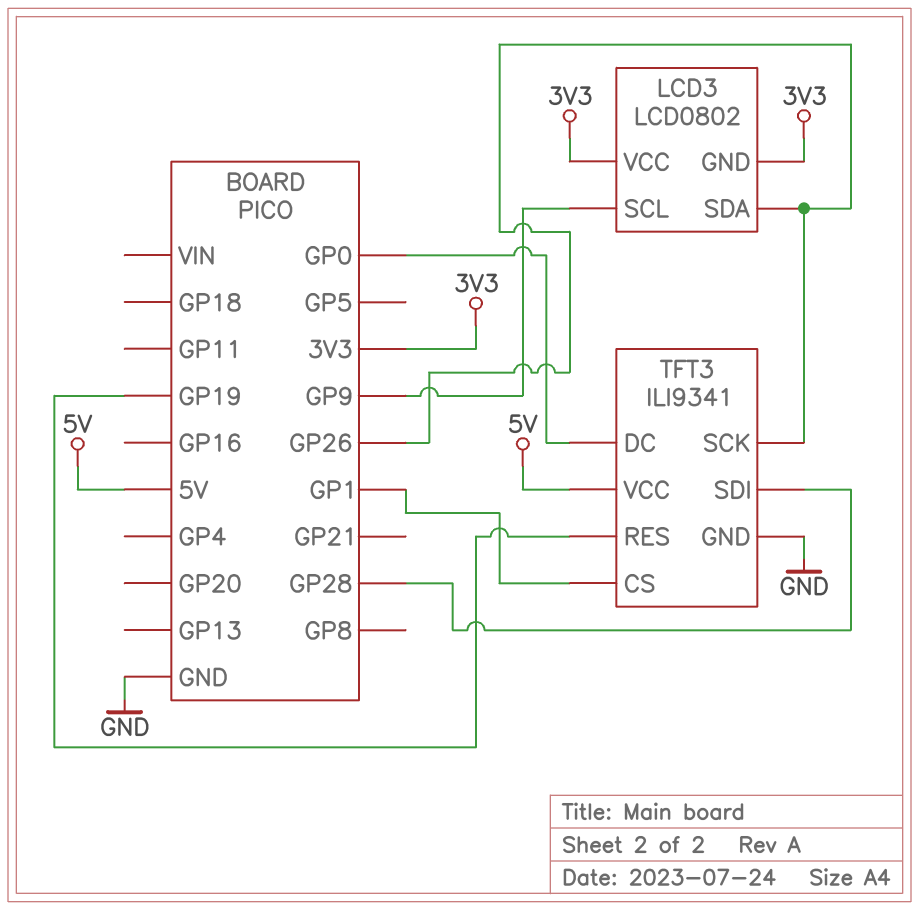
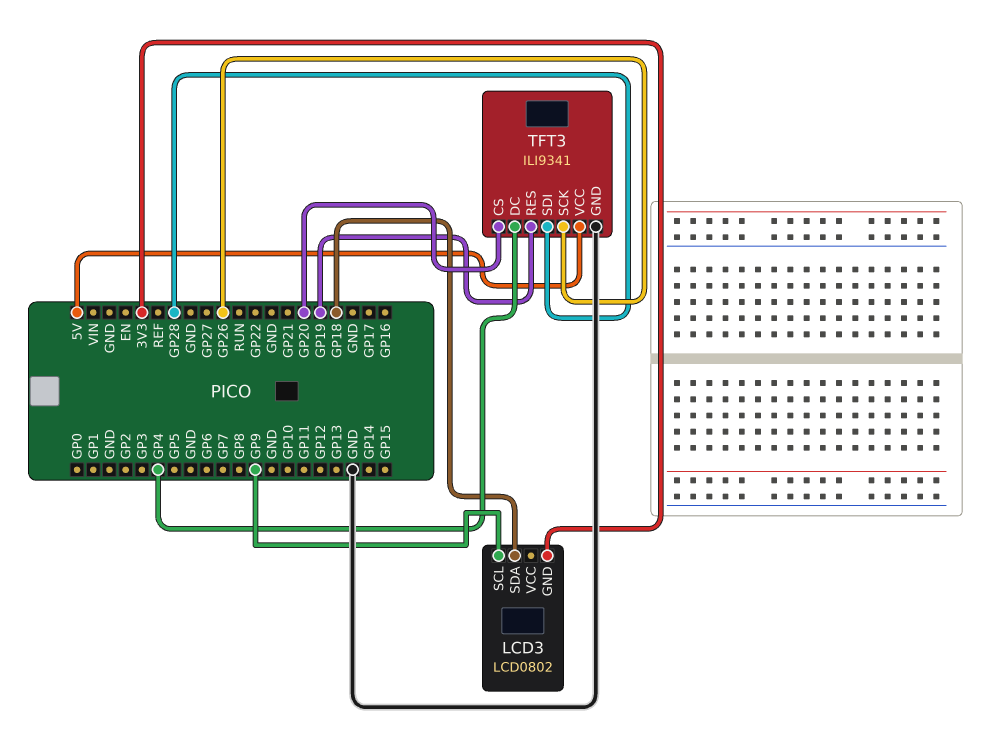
LCD3 pin SDA: GP26 -> GP18
LCD3 pin VCC: 3V3 -> none
TFT3 pin CS: GP1 -> GP20
TFT3 pin DC: GP0 -> GP4

